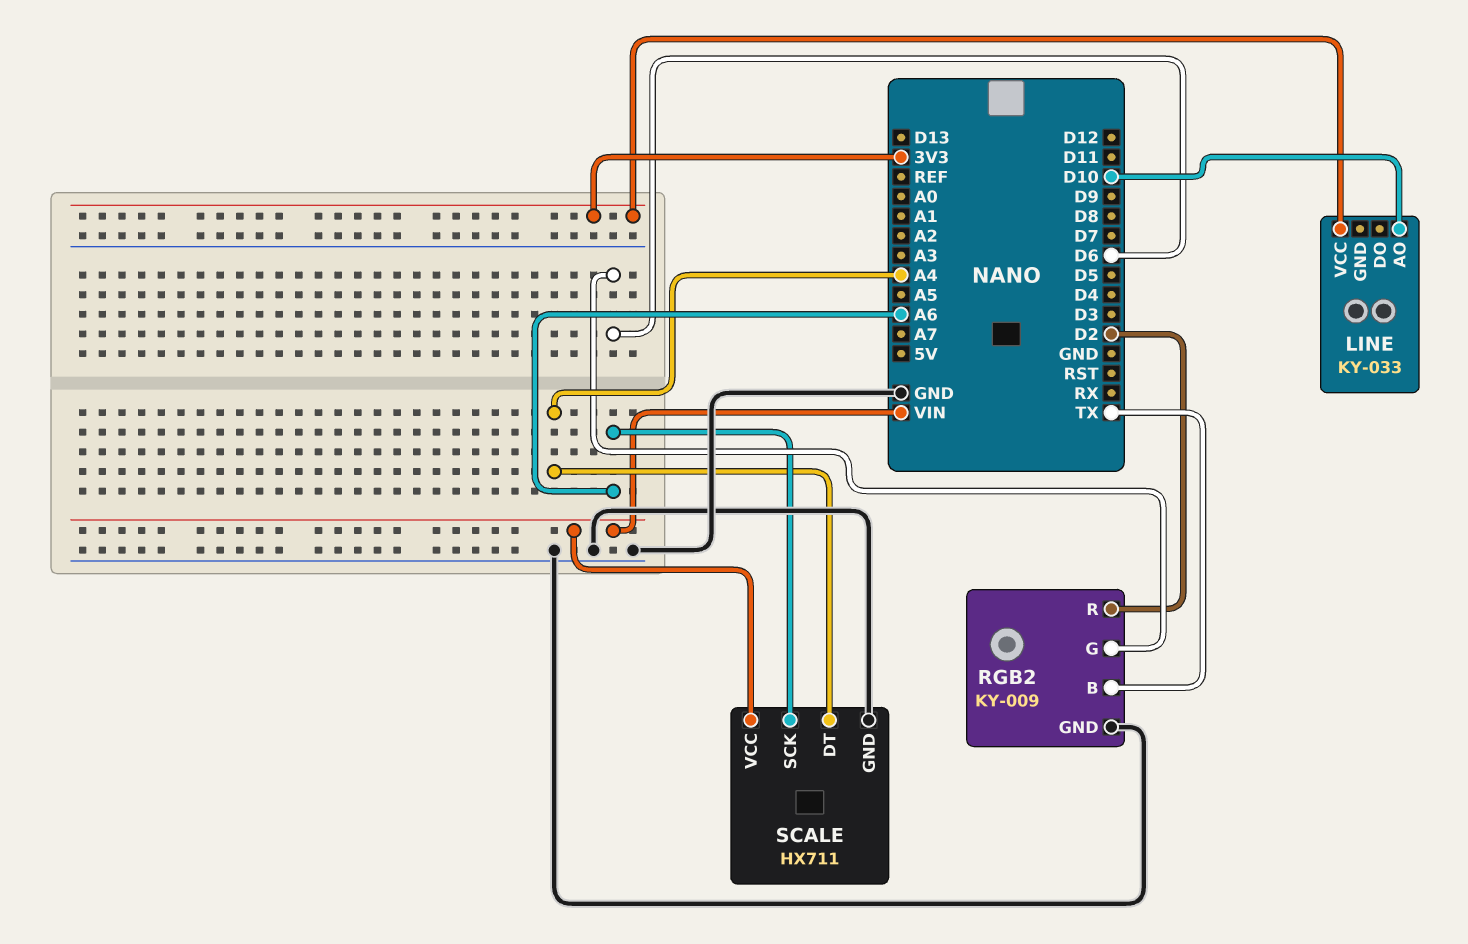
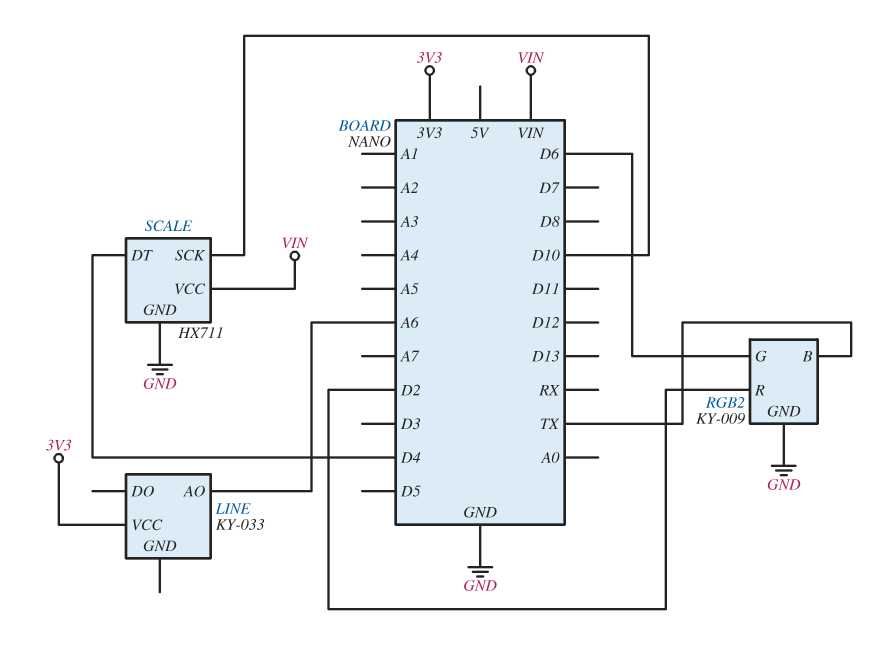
LINE pin AO: D10 -> A6
SCALE pin DT: A4 -> D4
SCALE pin SCK: A6 -> D10

